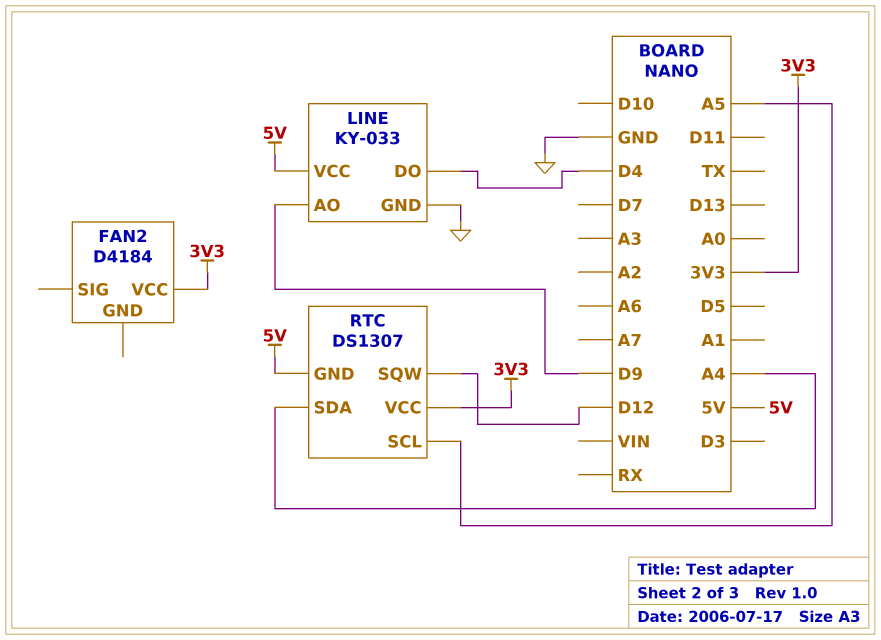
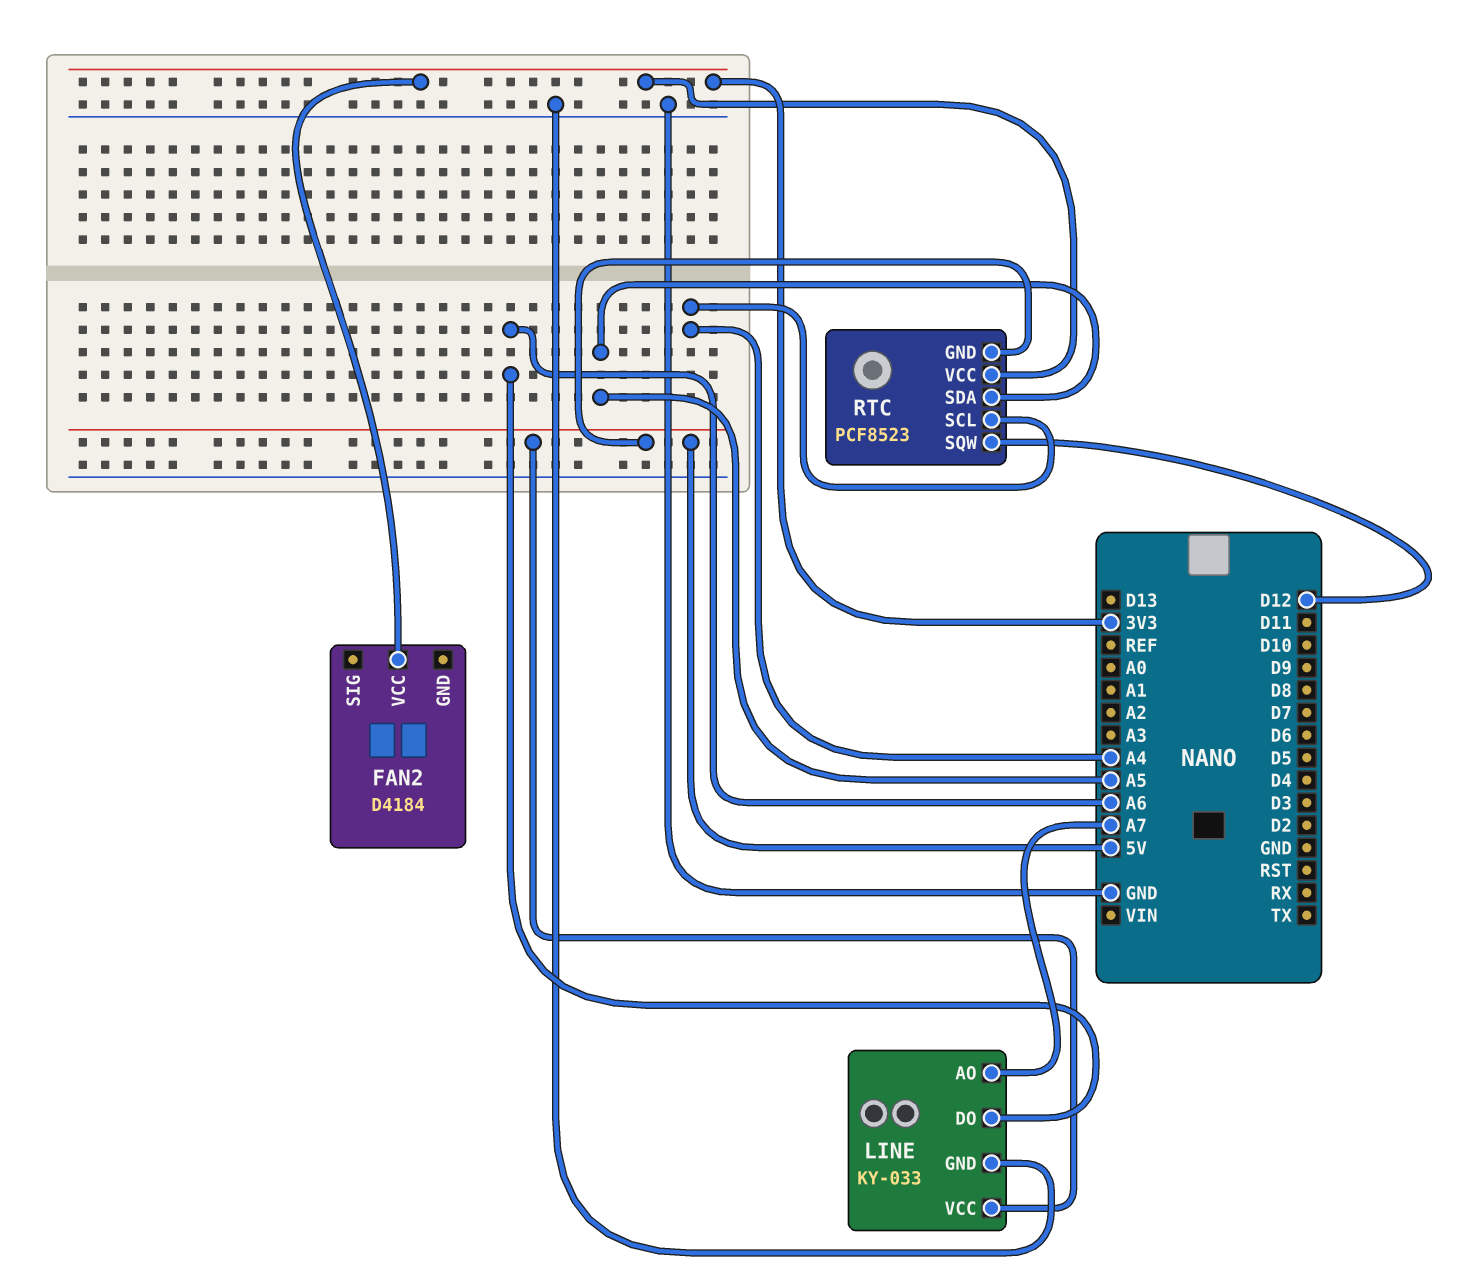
LINE pin AO: D9 -> A7
LINE pin DO: D4 -> A6
RTC: DS1307 -> PCF8523
RTC pin SCL: A5 -> A4
RTC pin SDA: A4 -> A5

